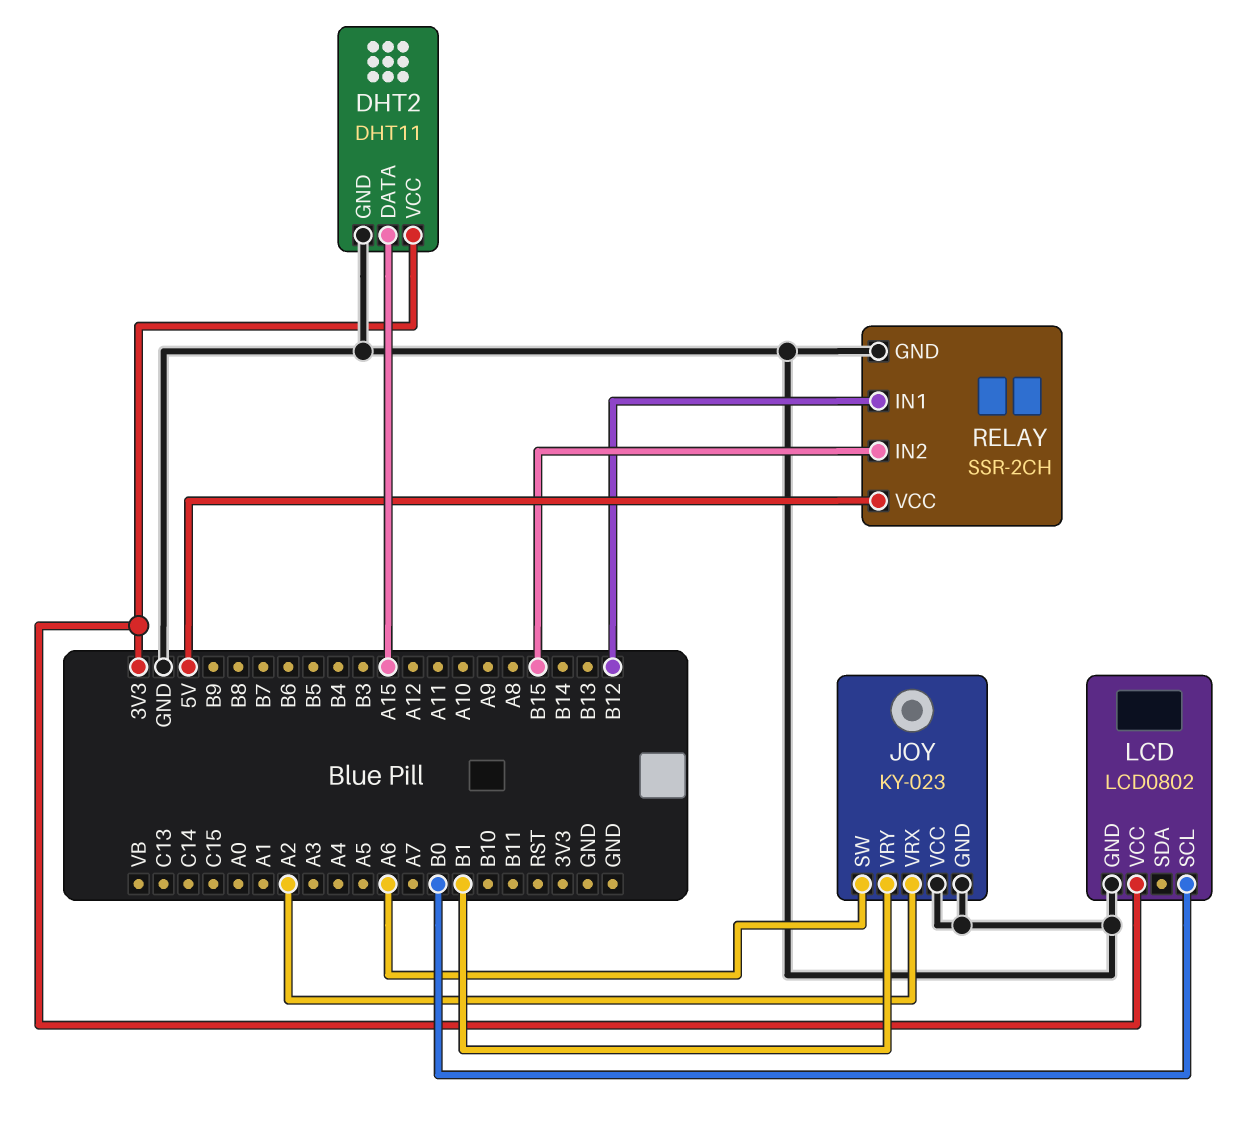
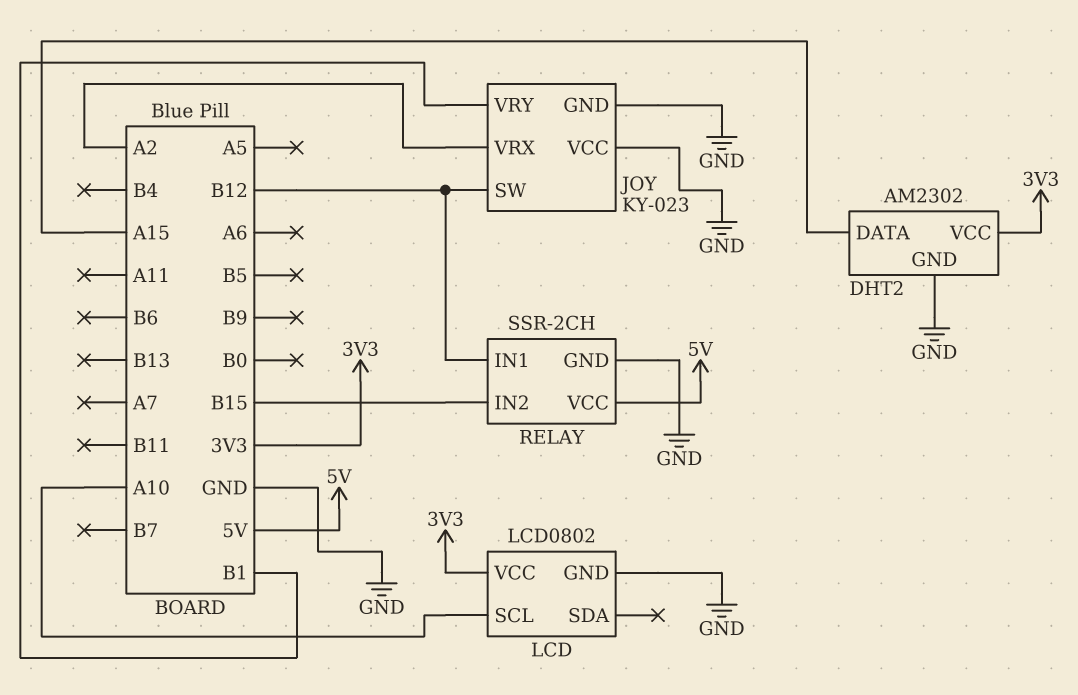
DHT2: DHT11 -> AM2302
JOY pin SW: A6 -> B12
LCD pin SCL: B0 -> A10

